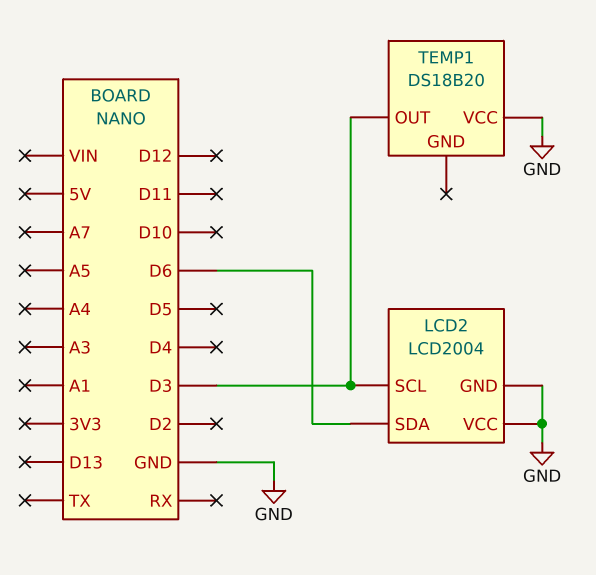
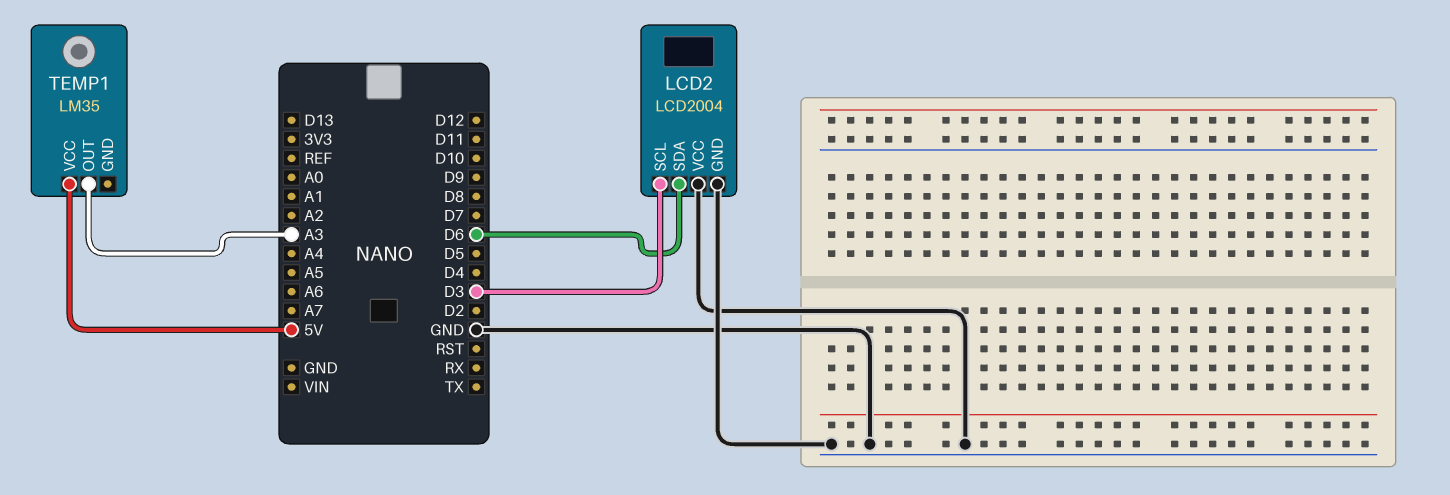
TEMP1: DS18B20 -> LM35
TEMP1 pin OUT: D3 -> A3
TEMP1 pin VCC: GND -> 5V

